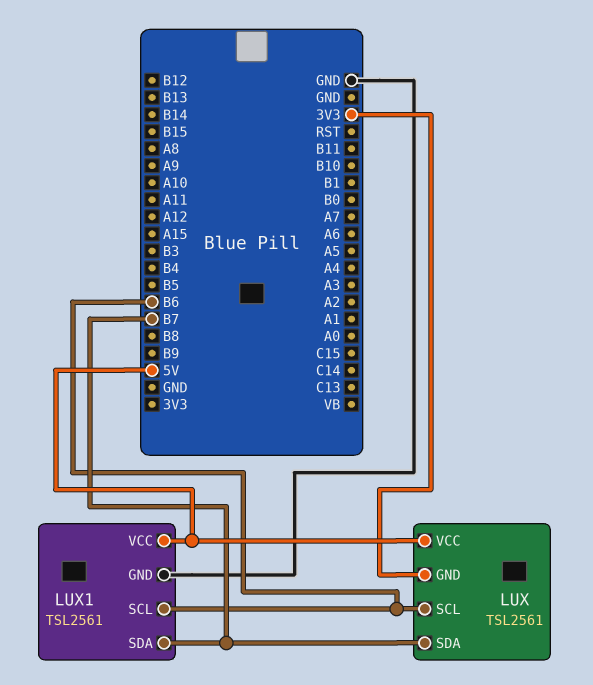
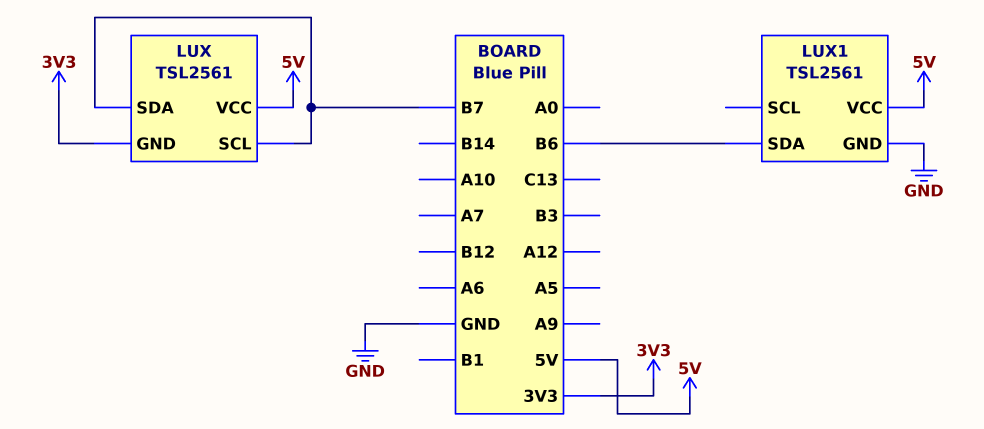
LUX pin SCL: B6 -> B7
LUX1 pin SCL: B6 -> none
LUX1 pin SDA: B7 -> B6

